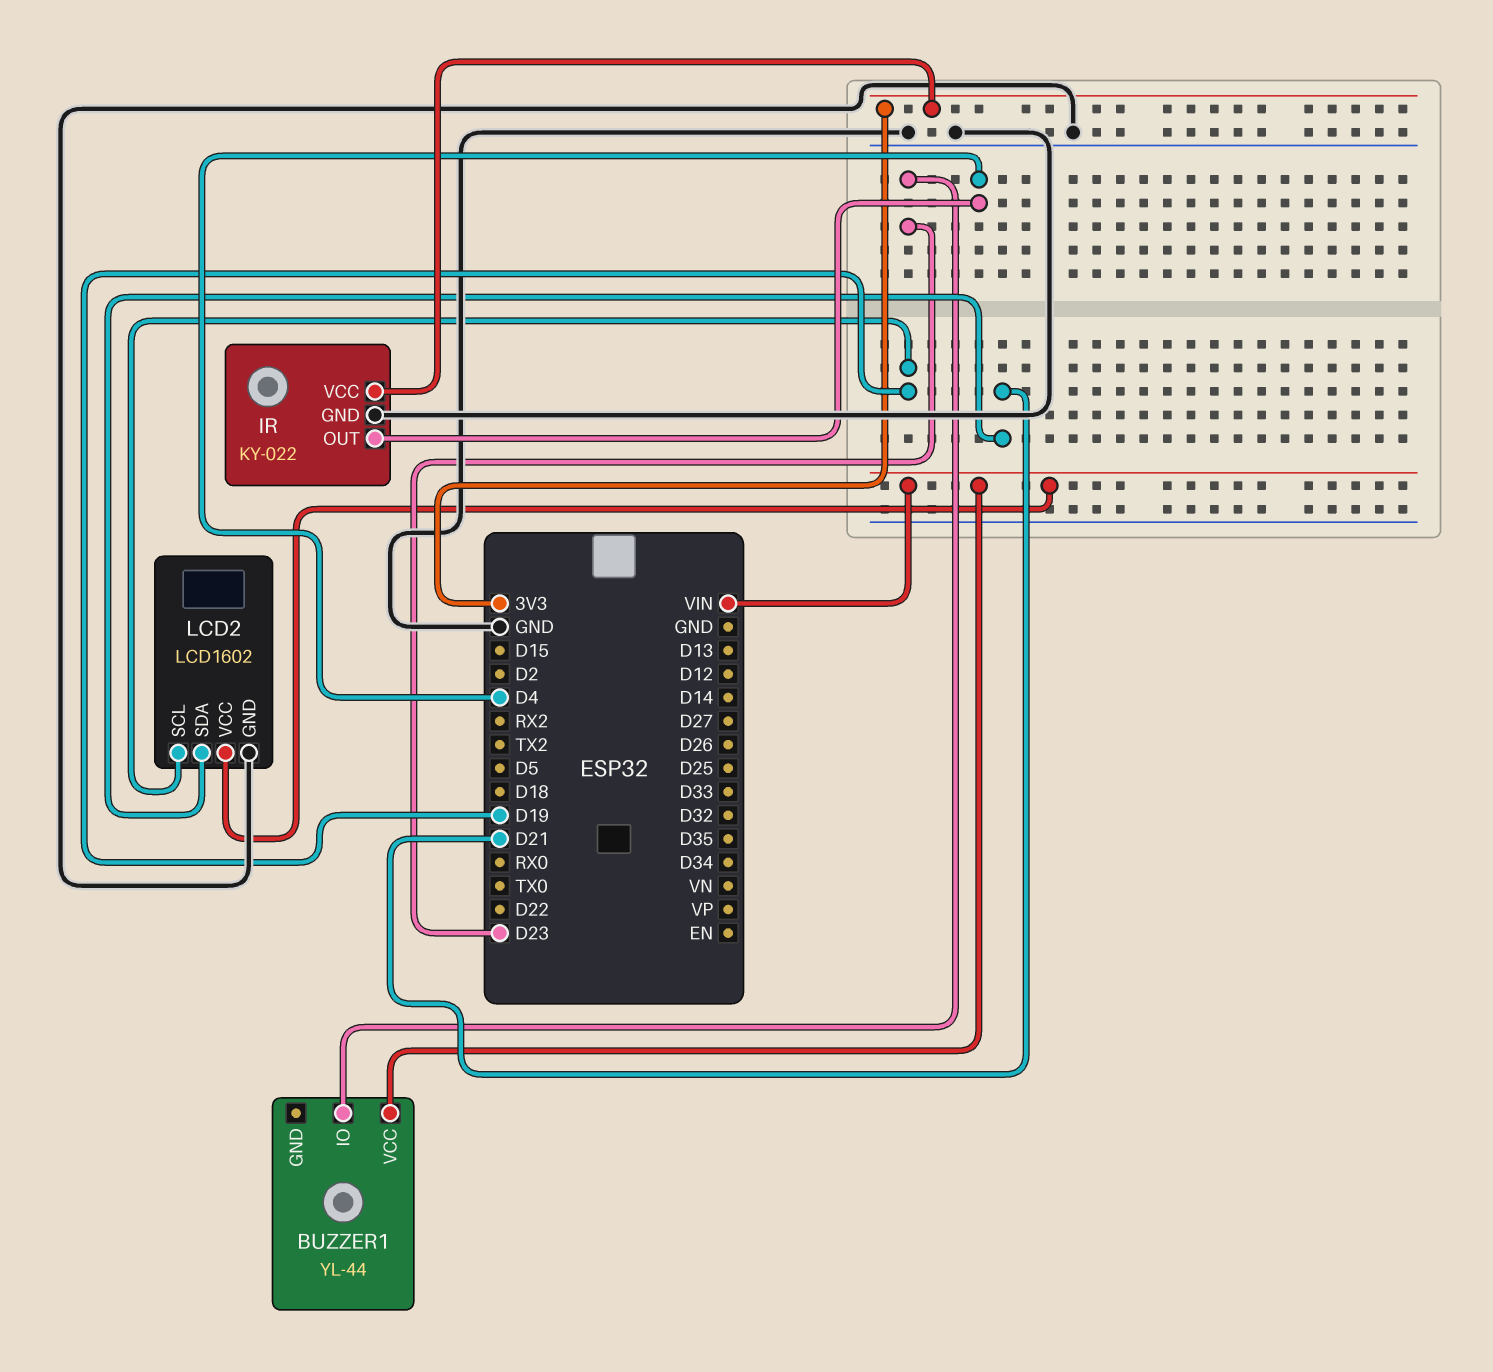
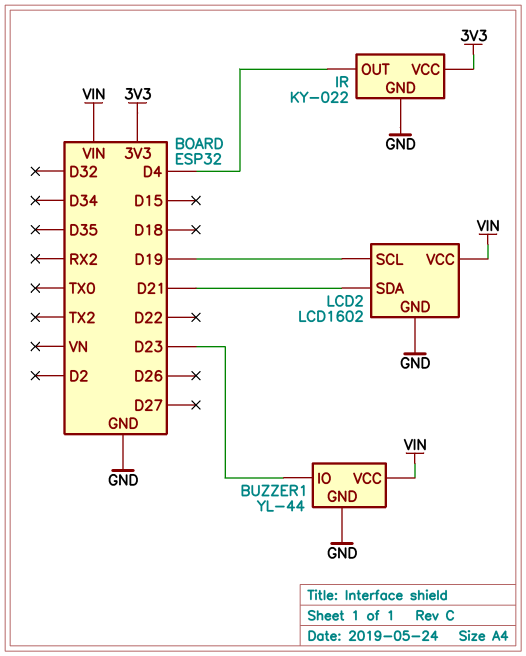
BUZZER1 pin GND: none -> GND

